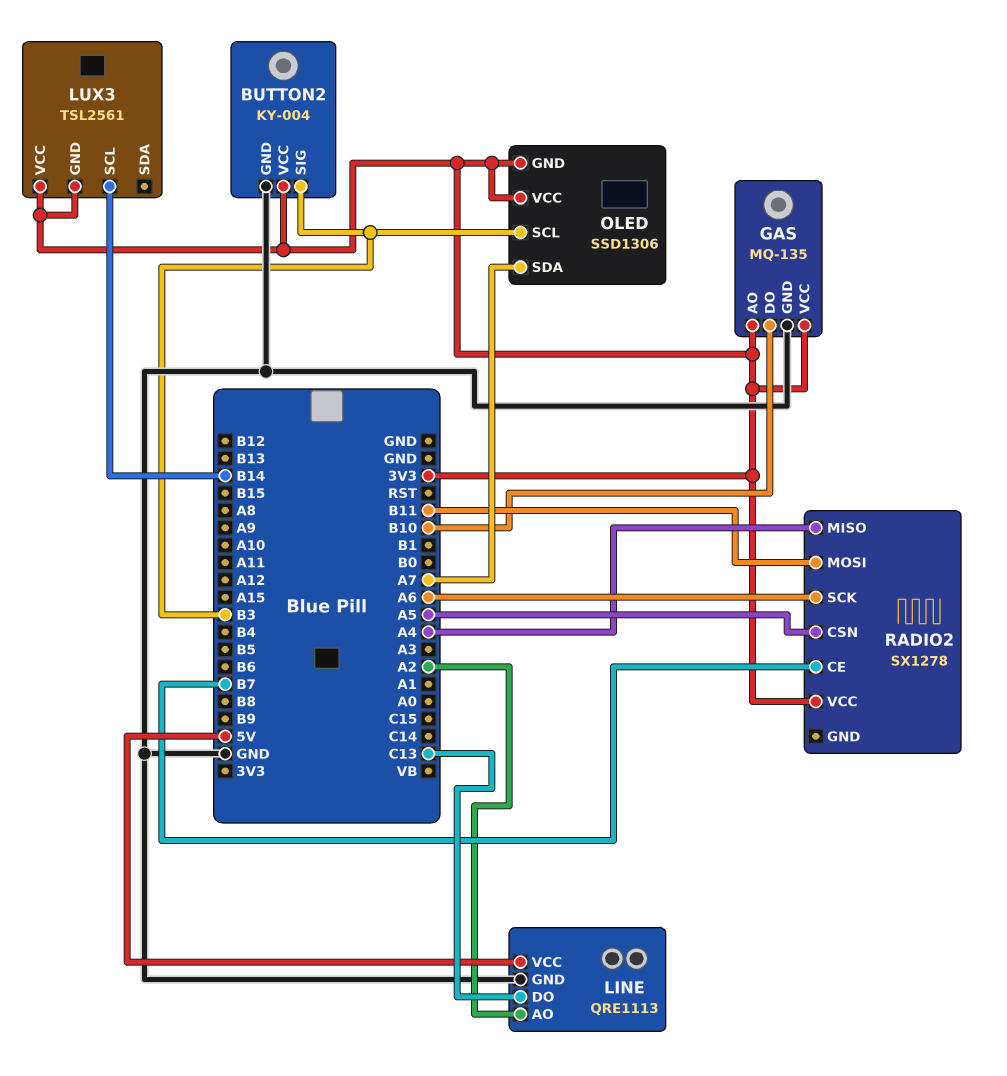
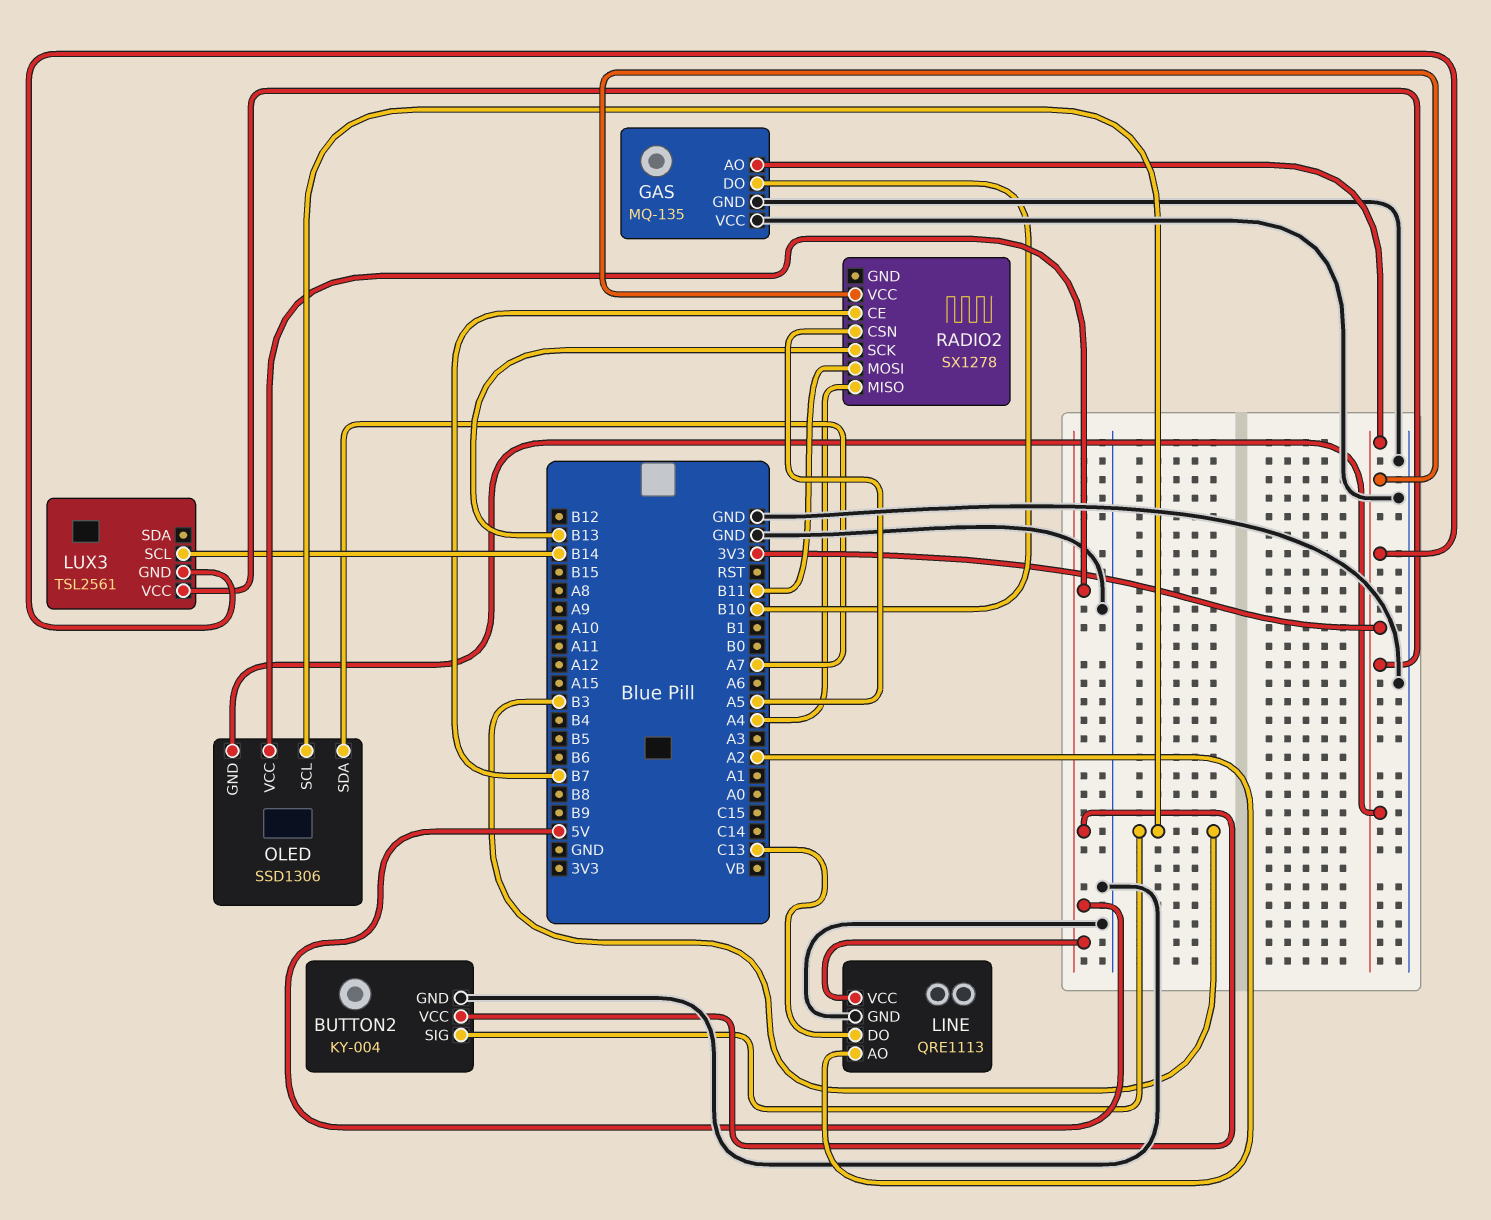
BUTTON2 pin VCC: 3V3 -> 5V
GAS pin VCC: 3V3 -> GND
OLED pin VCC: 3V3 -> 5V
RADIO2 pin SCK: A6 -> B13

